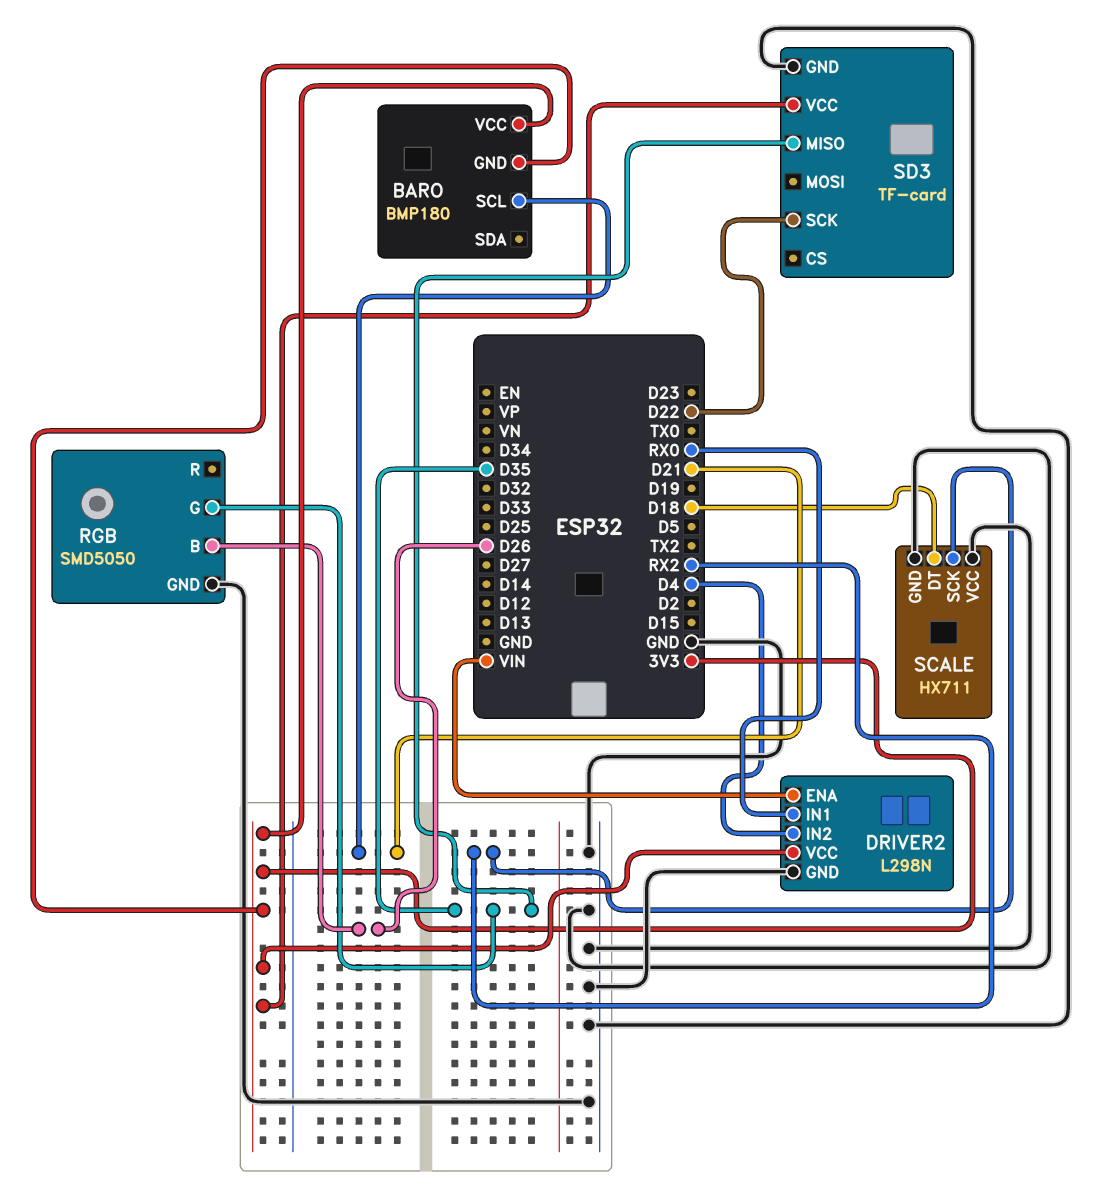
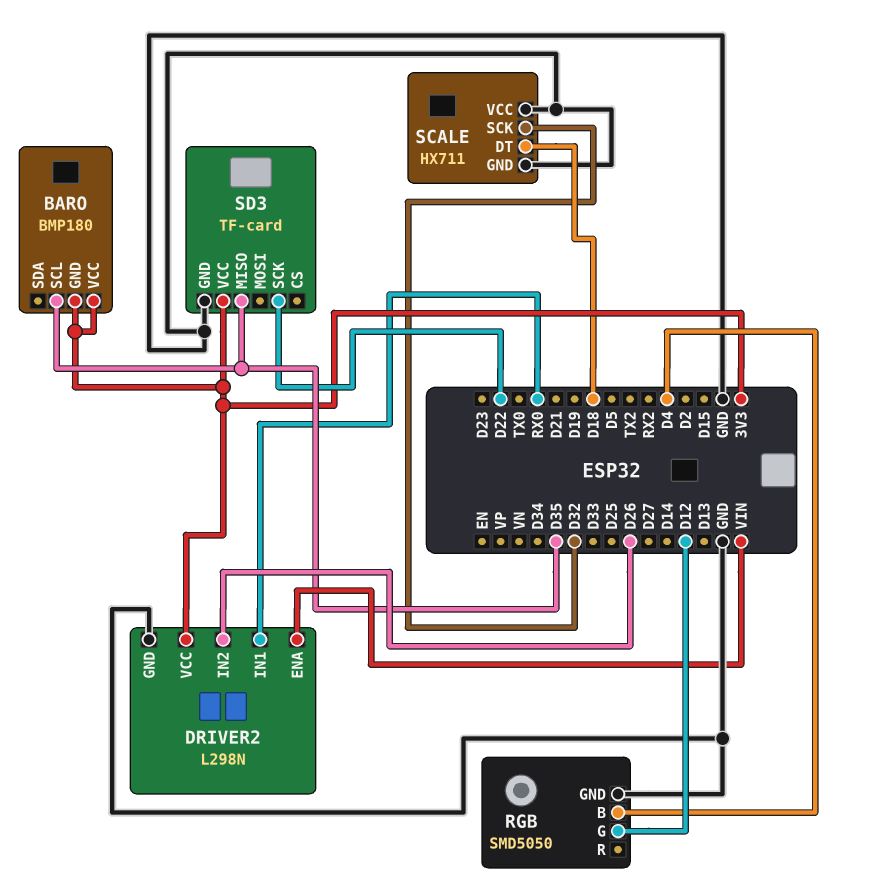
BARO pin SCL: D21 -> D35
DRIVER2 pin IN2: D4 -> D26
RGB pin B: D26 -> D4
RGB pin G: D35 -> D12
SCALE pin SCK: RX2 -> D32

